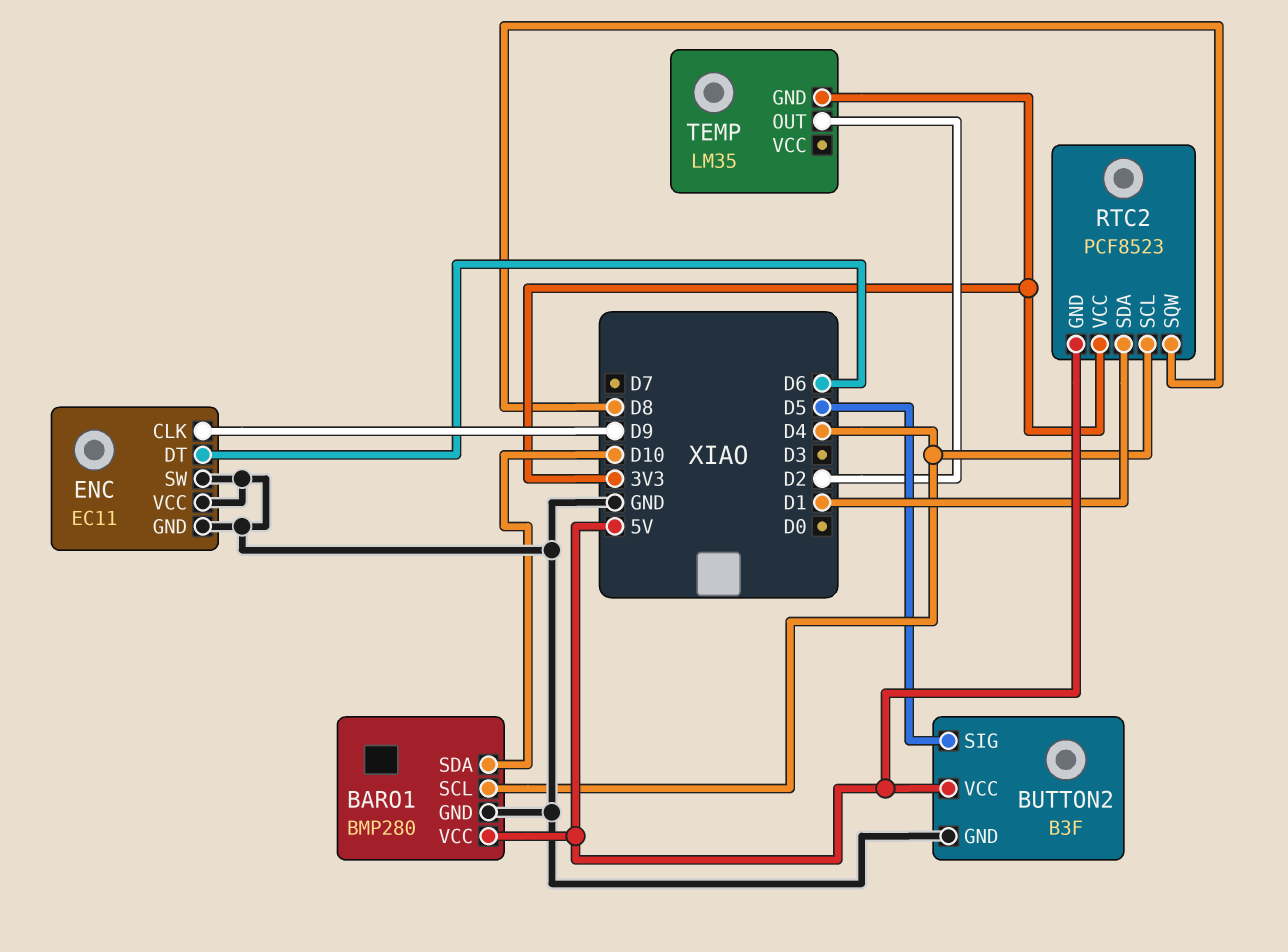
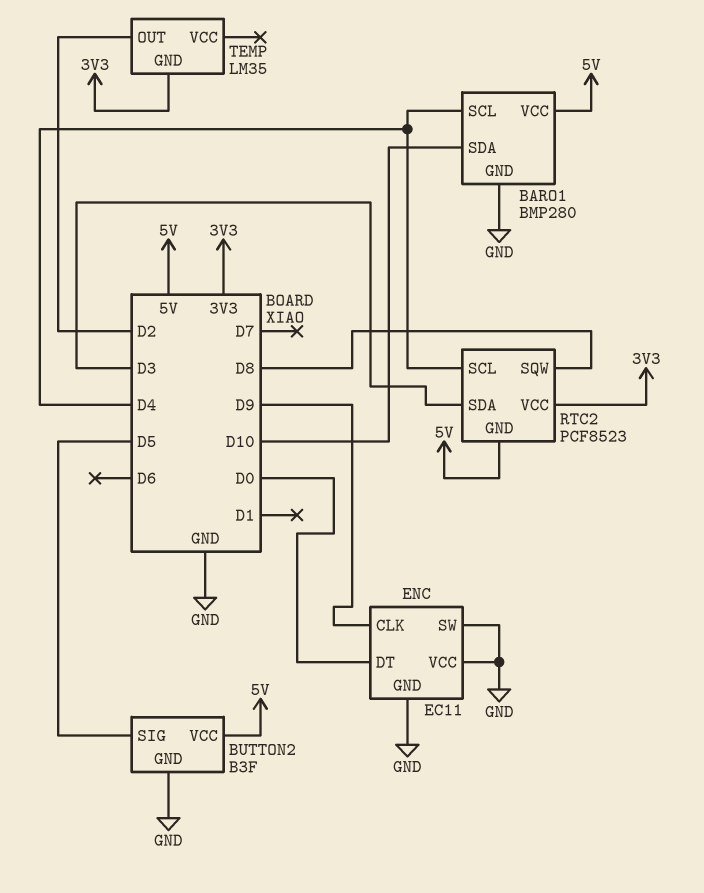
ENC pin DT: D6 -> D0
RTC2 pin SDA: D1 -> D3

